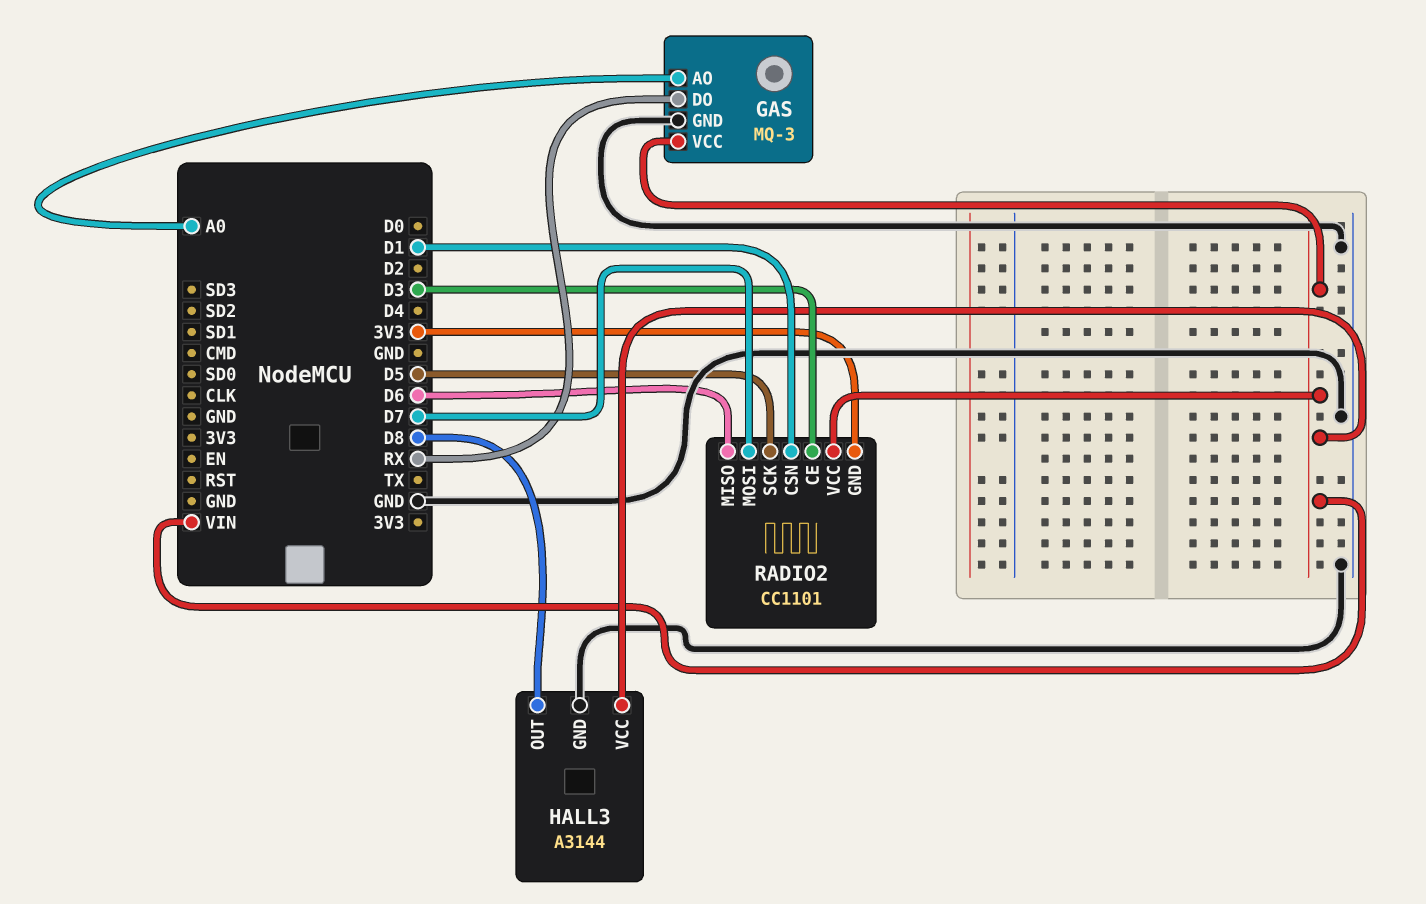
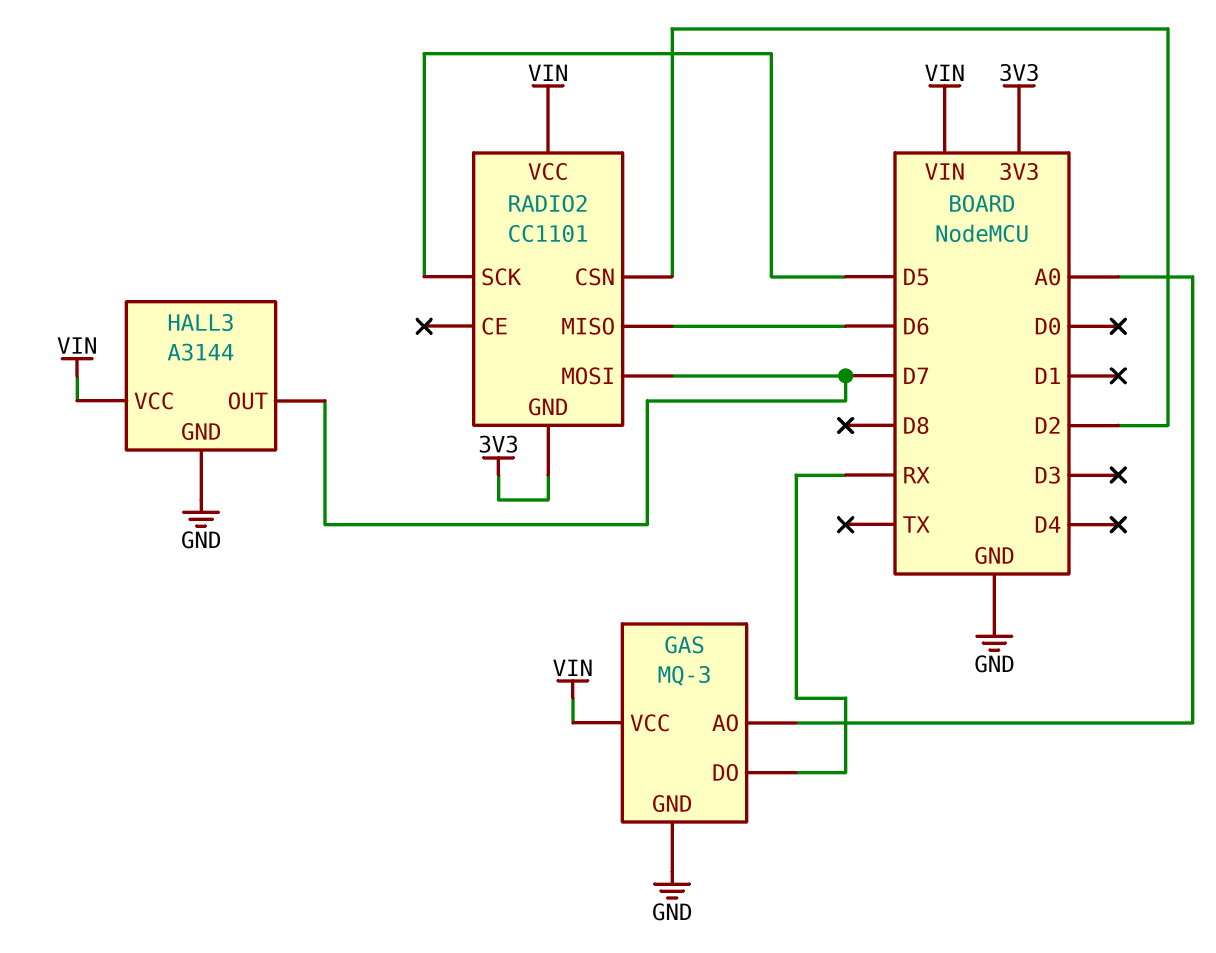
HALL3 pin OUT: D8 -> D7
RADIO2 pin CE: D3 -> none
RADIO2 pin CSN: D1 -> D2

